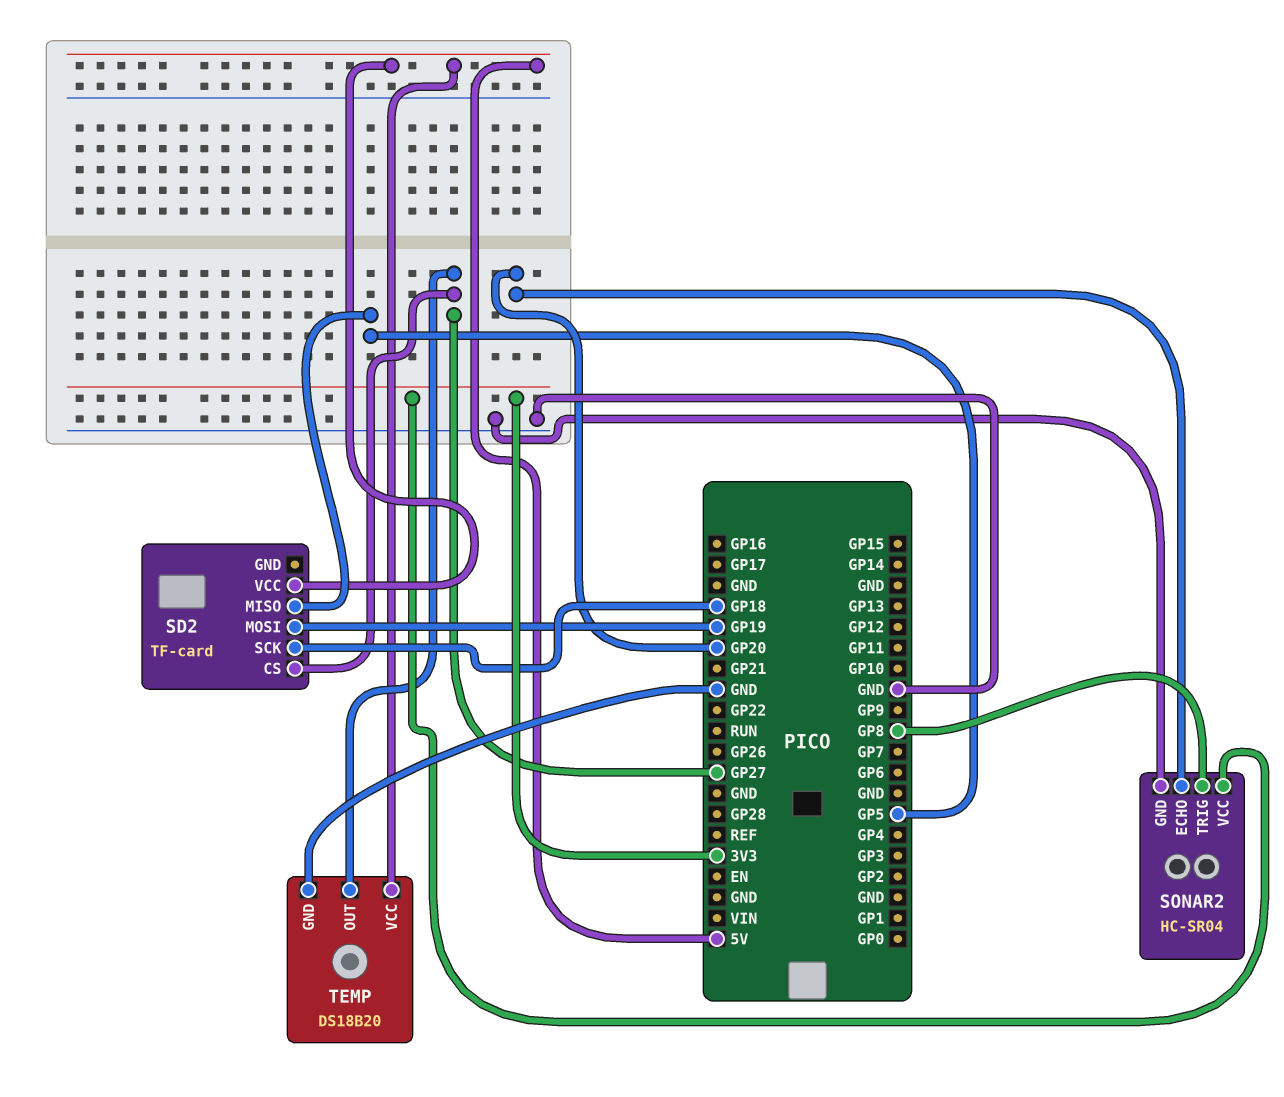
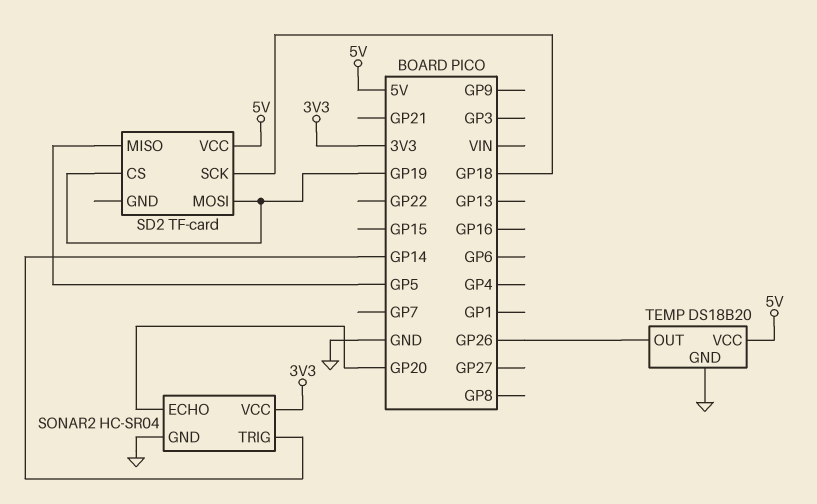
SD2 pin CS: GP27 -> GP19
SONAR2 pin TRIG: GP8 -> GP14
TEMP pin OUT: GP27 -> GP26

